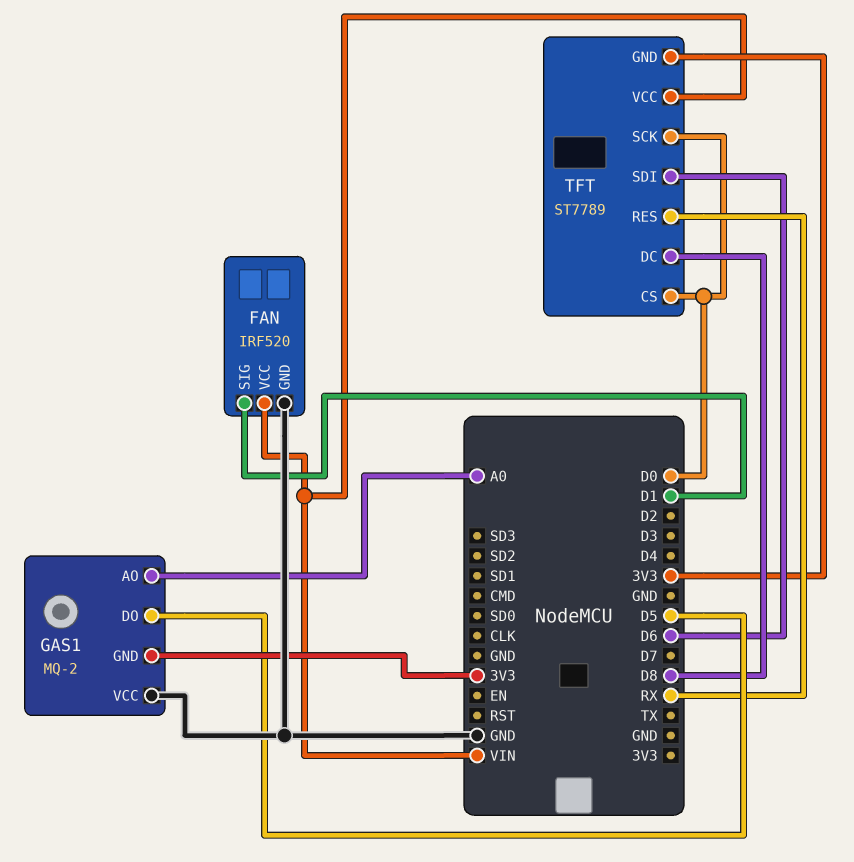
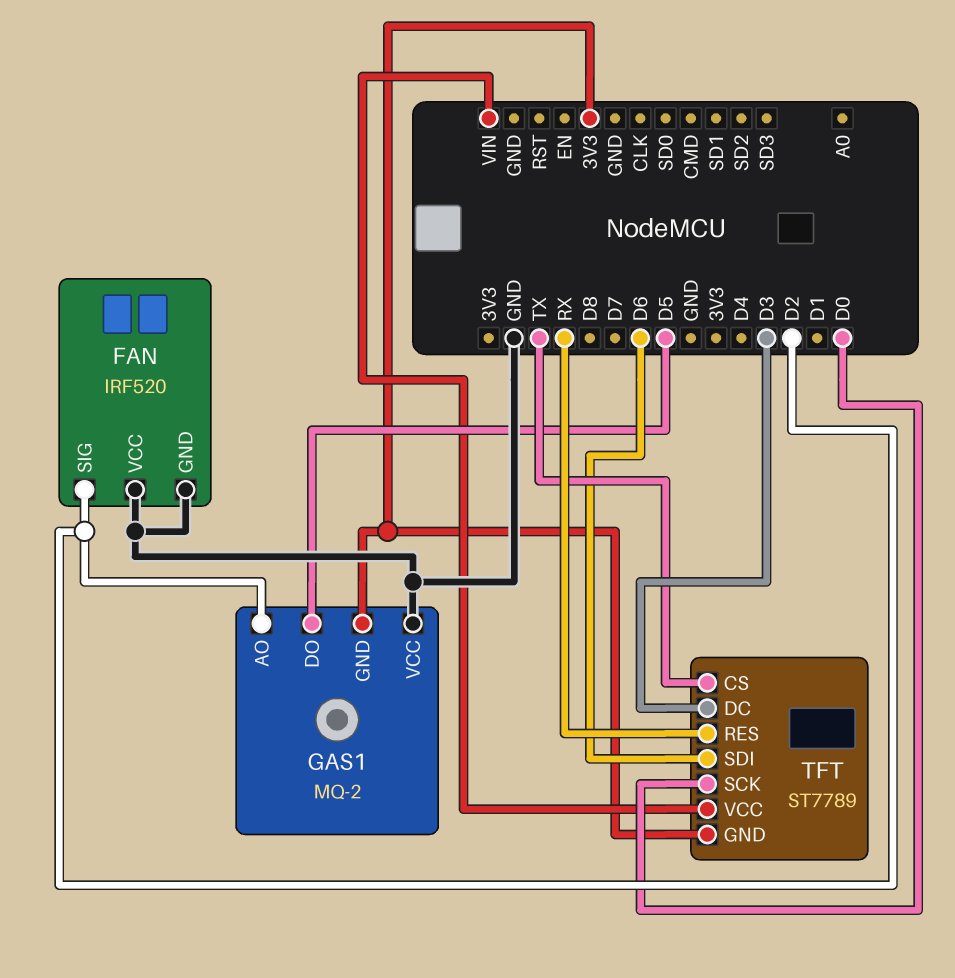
FAN pin SIG: D1 -> D2
FAN pin VCC: VIN -> GND
GAS1 pin AO: A0 -> D2
TFT pin CS: D0 -> TX
TFT pin DC: D8 -> D3

